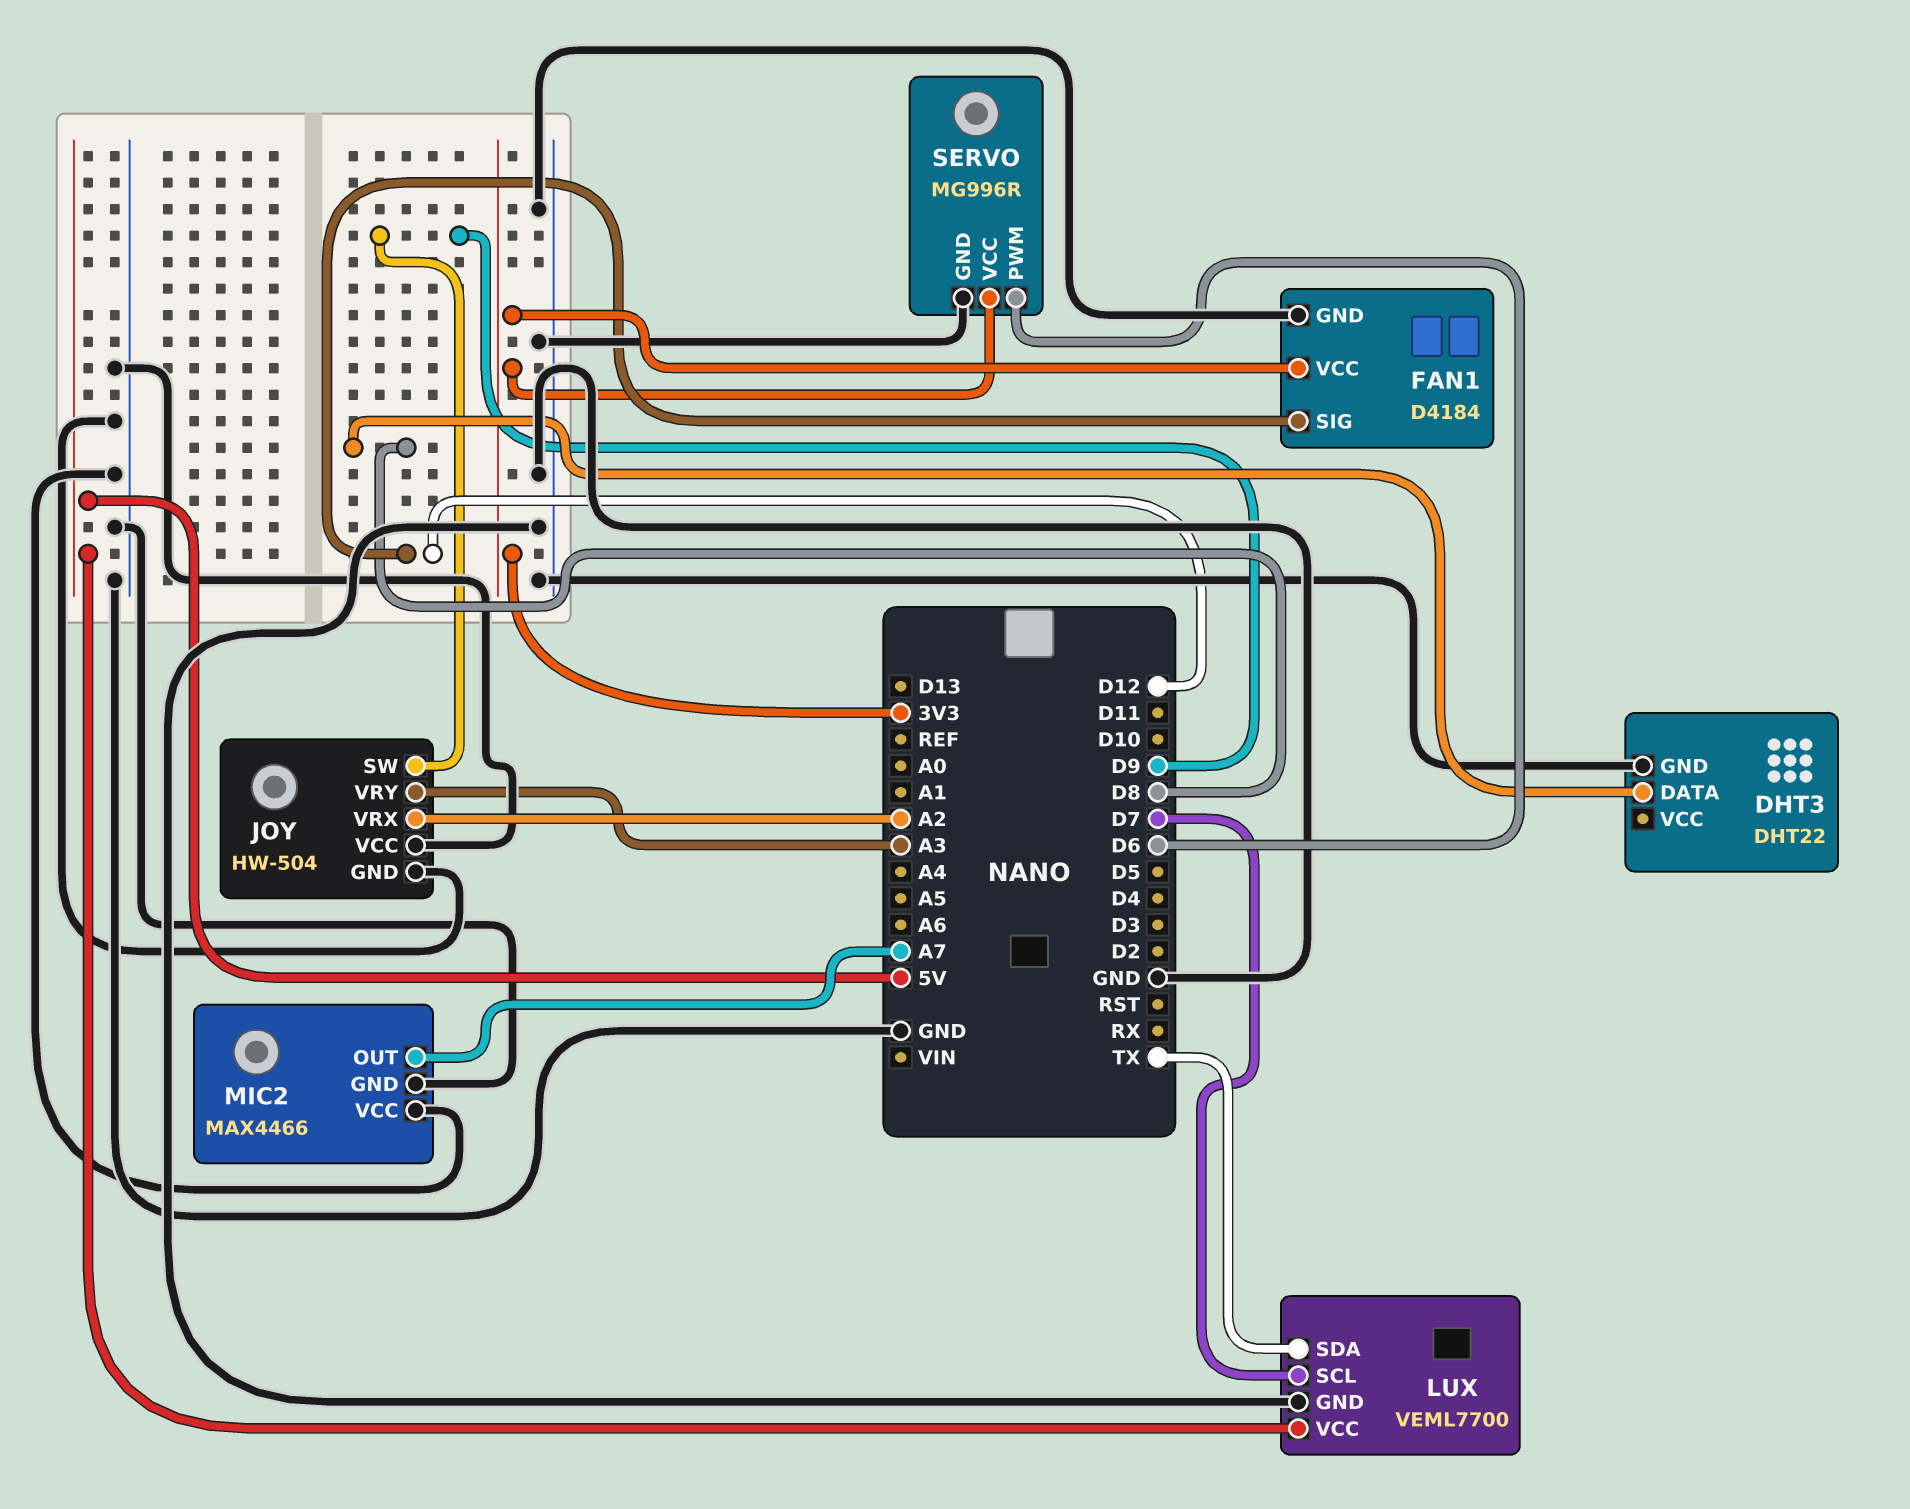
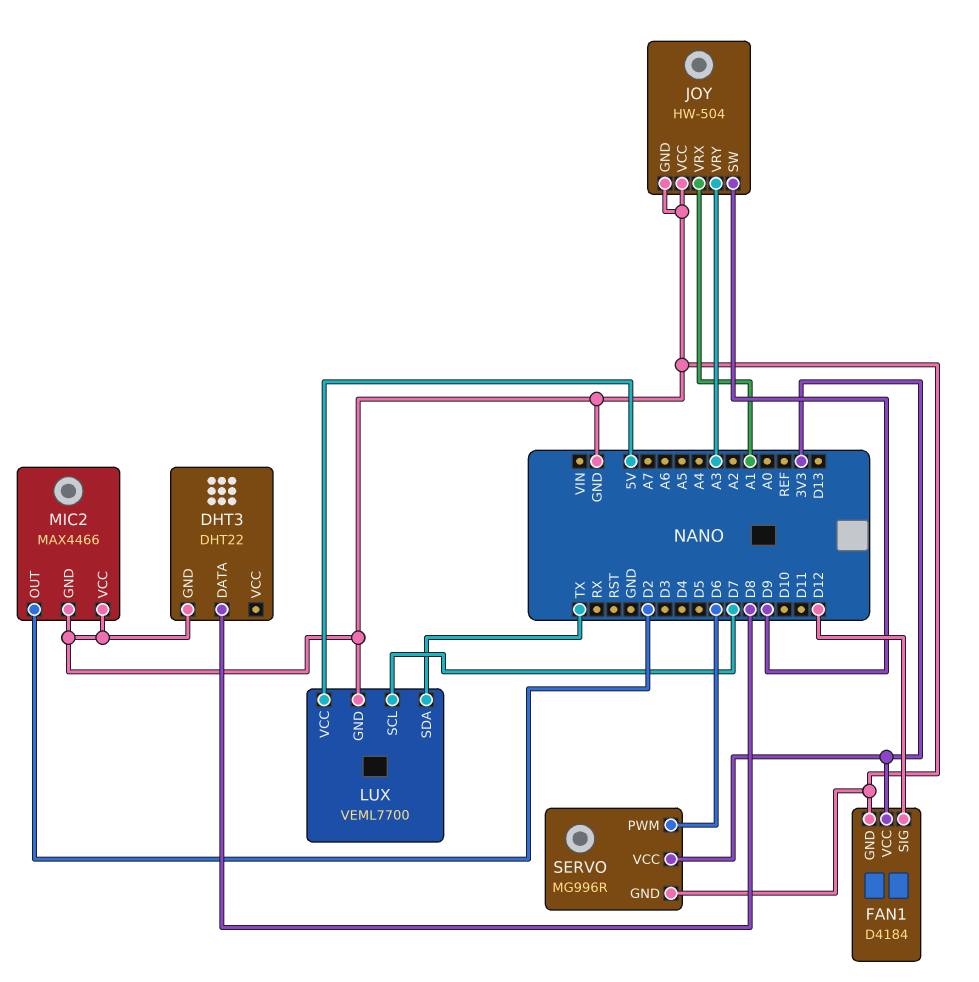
JOY pin VRX: A2 -> A1
MIC2 pin OUT: A7 -> D2

